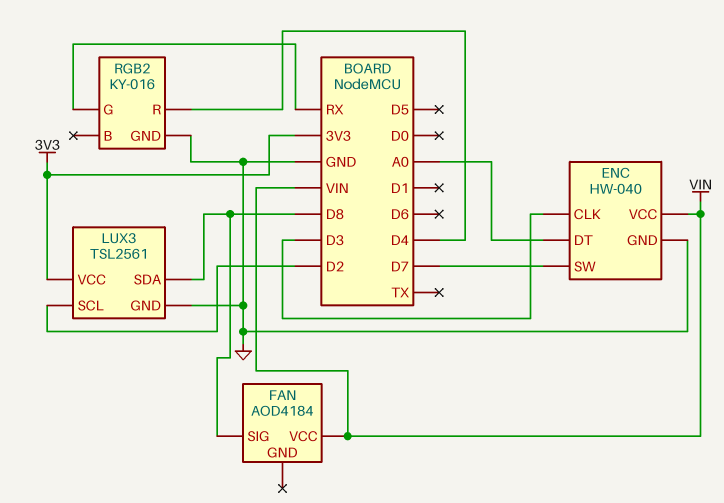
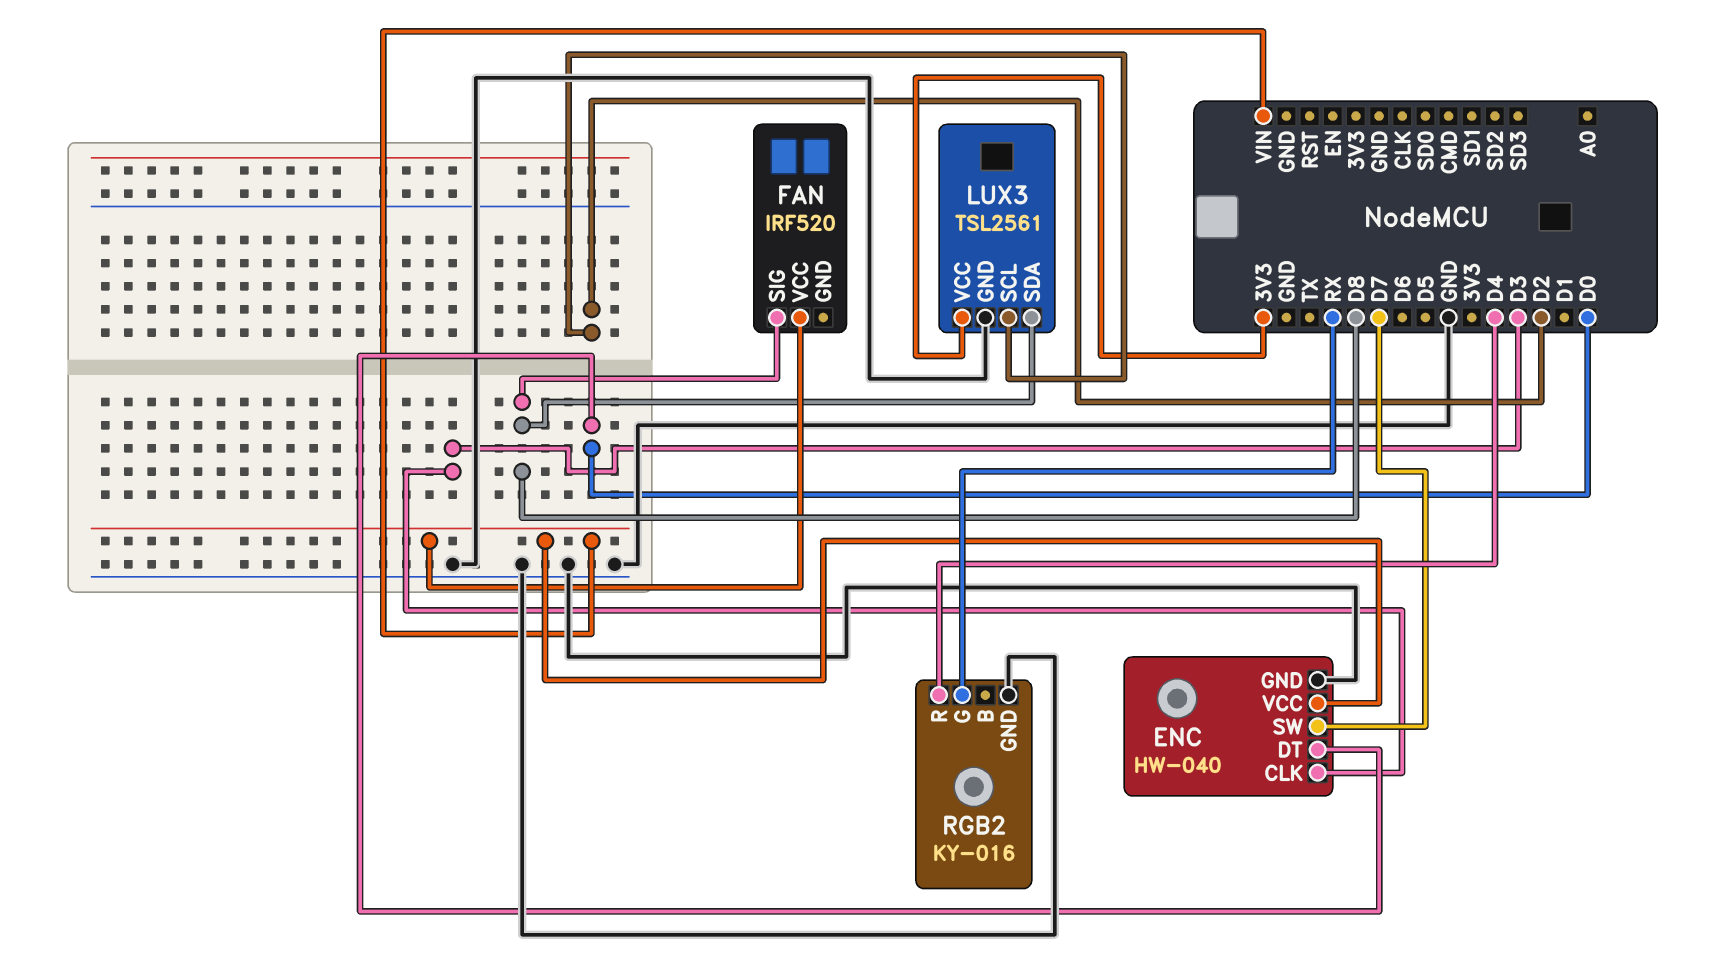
ENC pin DT: A0 -> D0
FAN: AOD4184 -> IRF520

